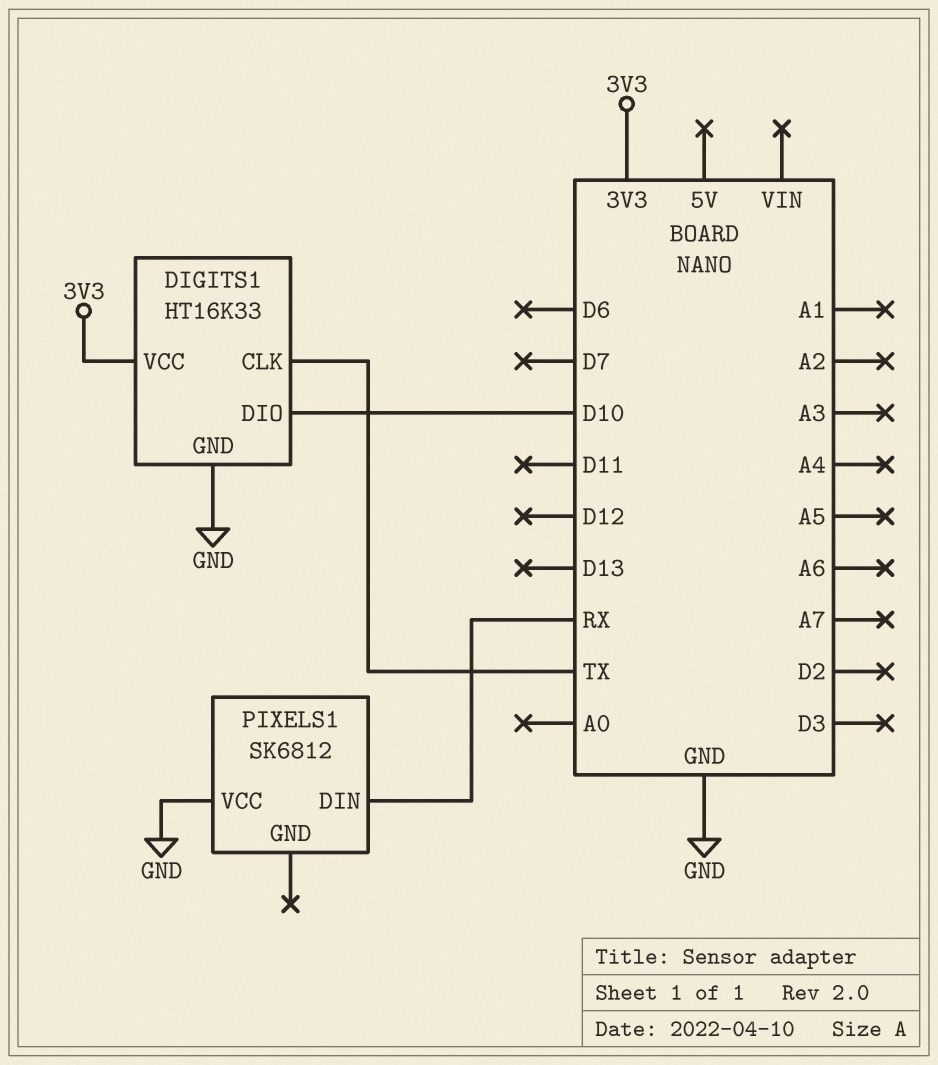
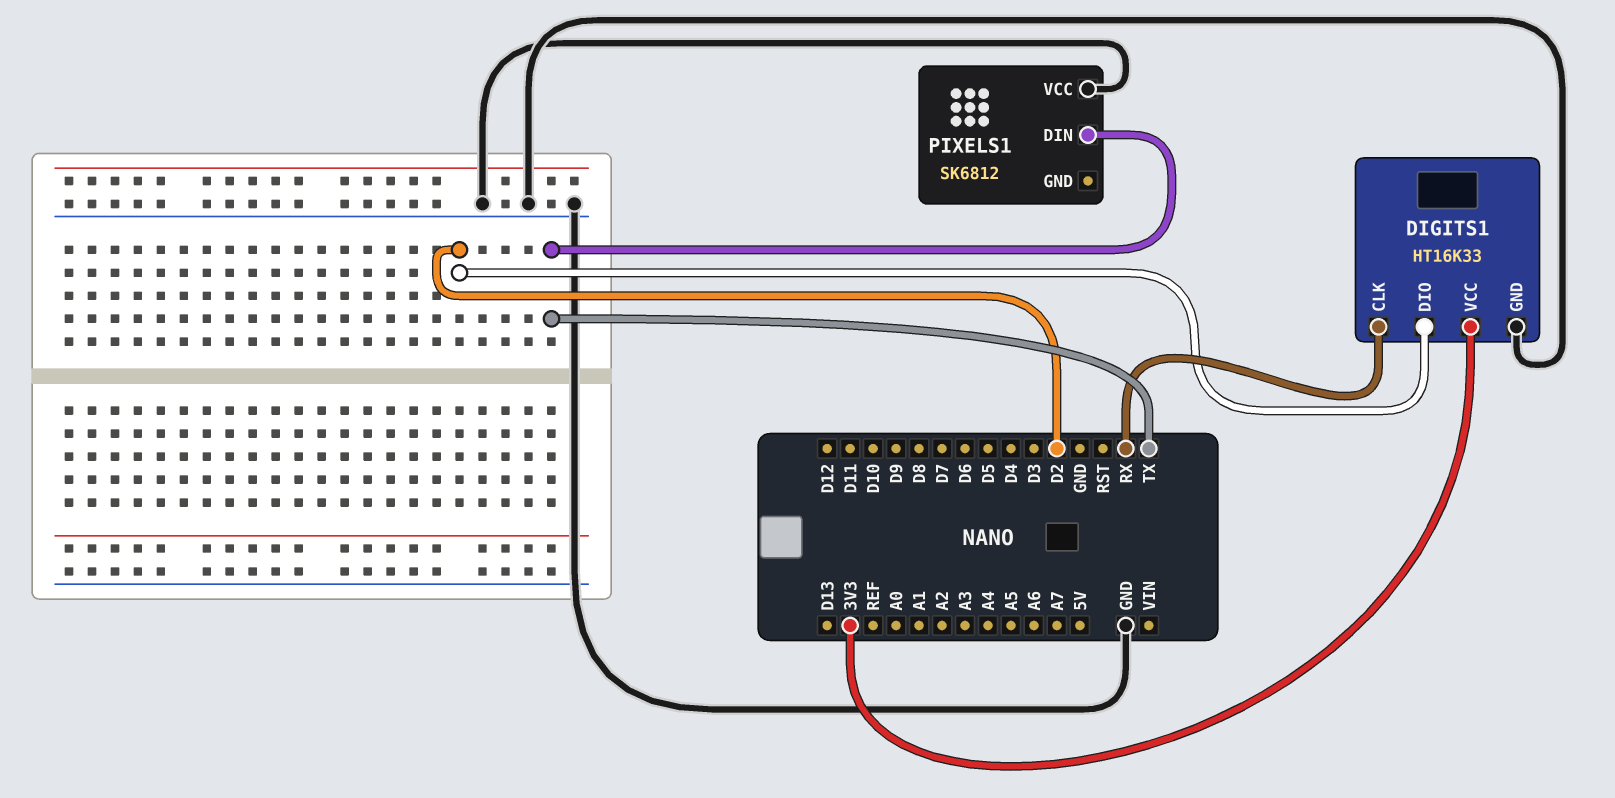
DIGITS1 pin CLK: TX -> RX
DIGITS1 pin DIO: D10 -> D2
PIXELS1 pin DIN: RX -> TX

